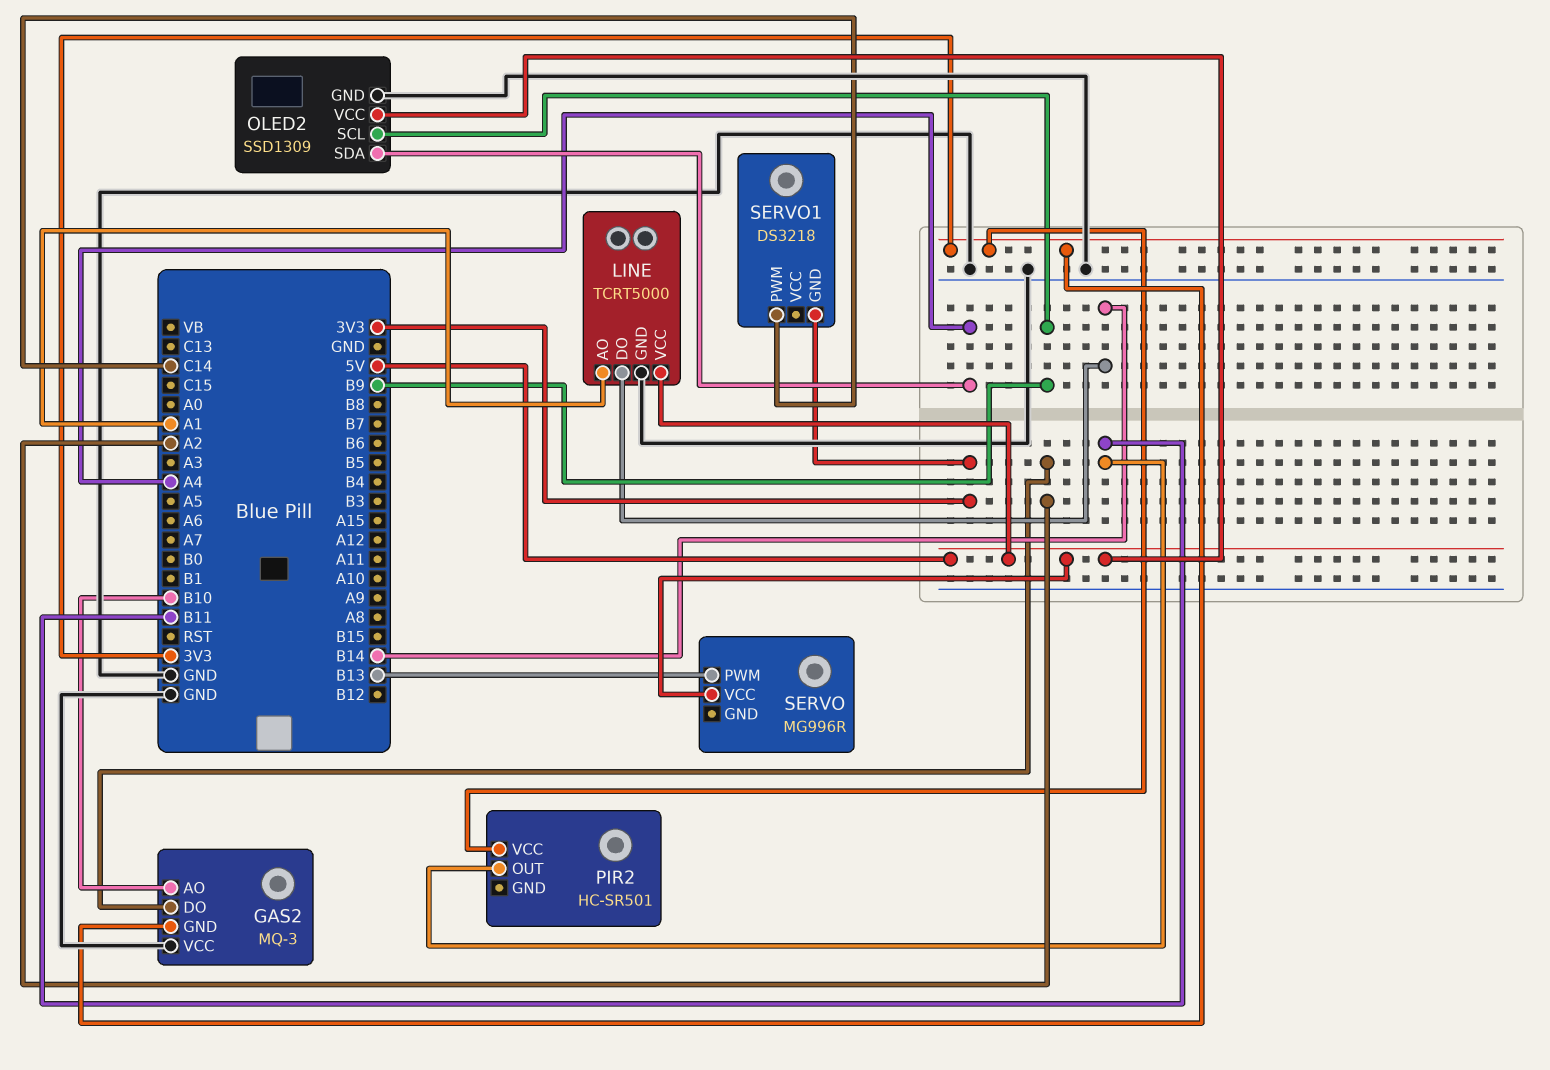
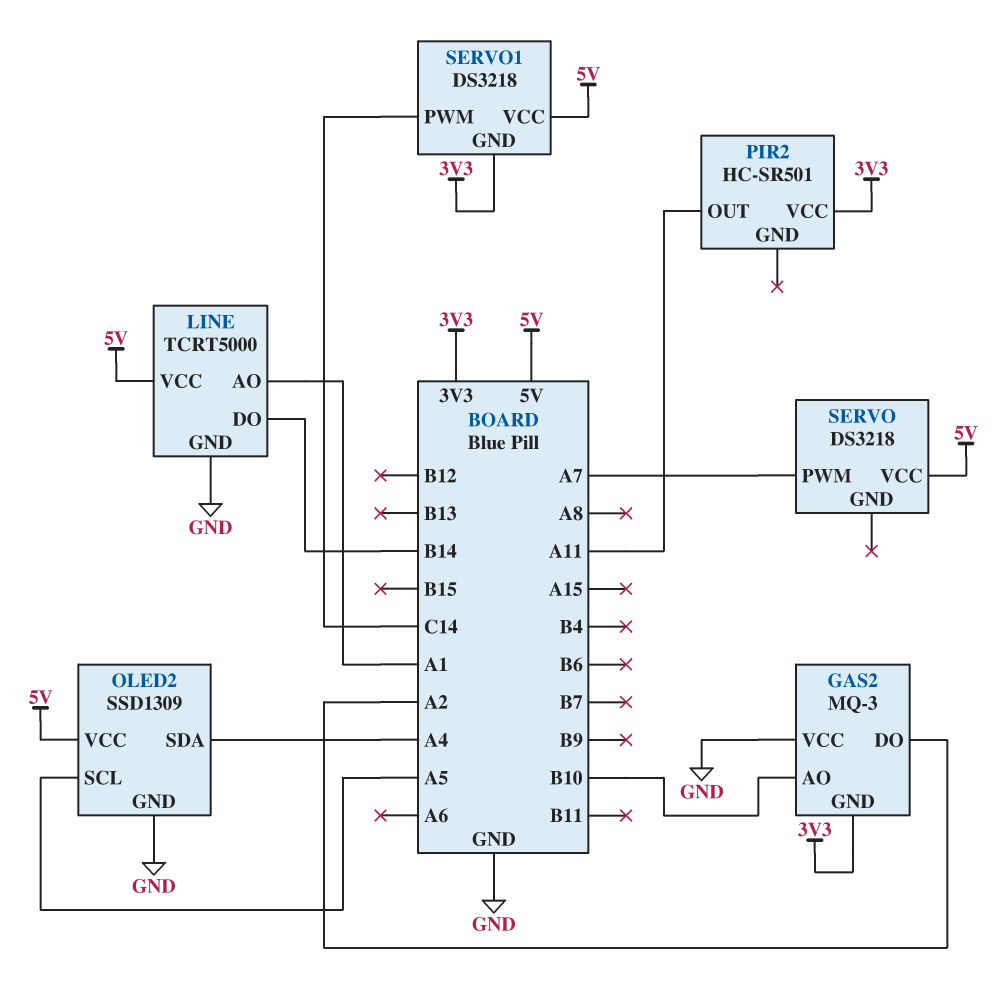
OLED2 pin SCL: B9 -> A5
PIR2 pin OUT: B11 -> A11
SERVO: MG996R -> DS3218
SERVO pin PWM: B13 -> A7
SERVO1 pin VCC: none -> 5V

